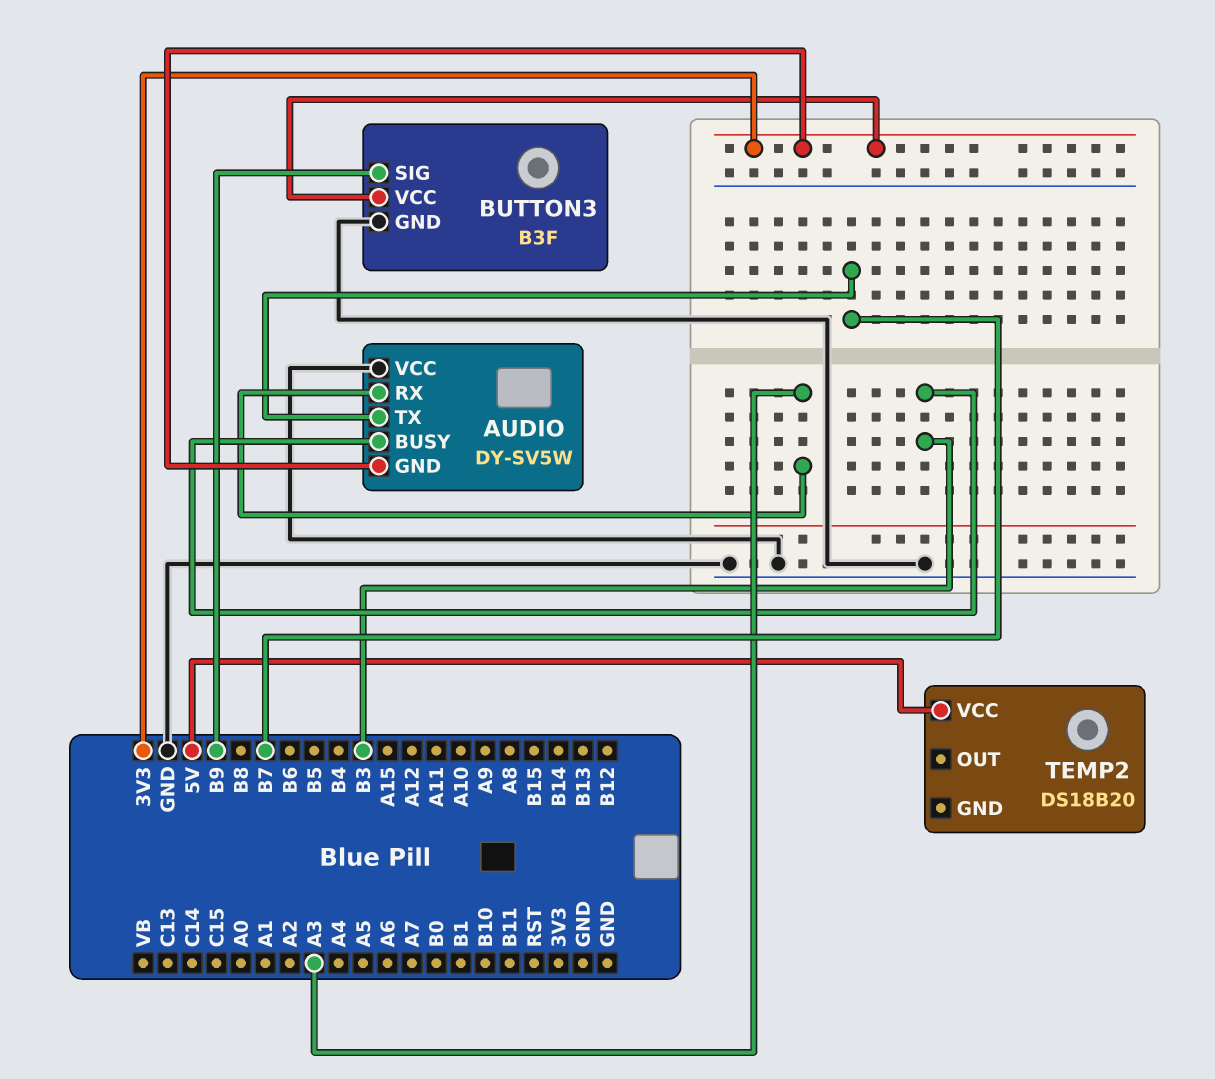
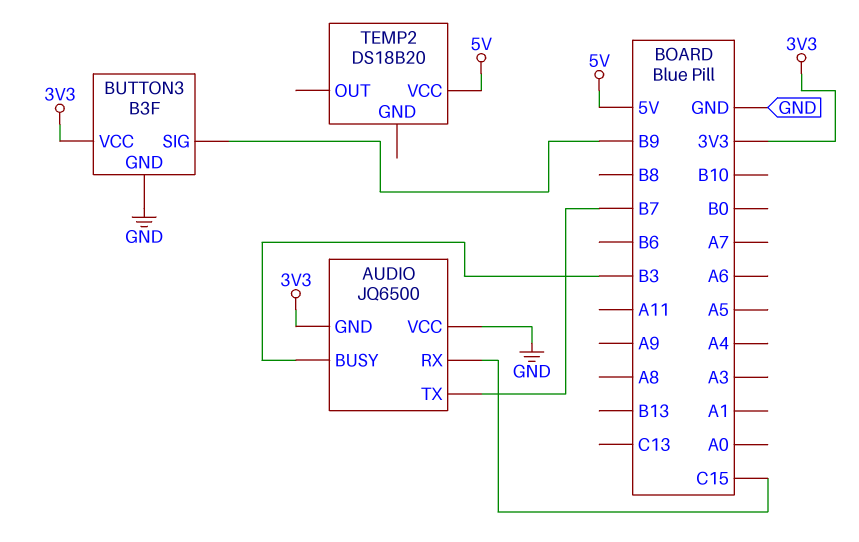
AUDIO: DY-SV5W -> JQ6500
AUDIO pin RX: A3 -> C15

